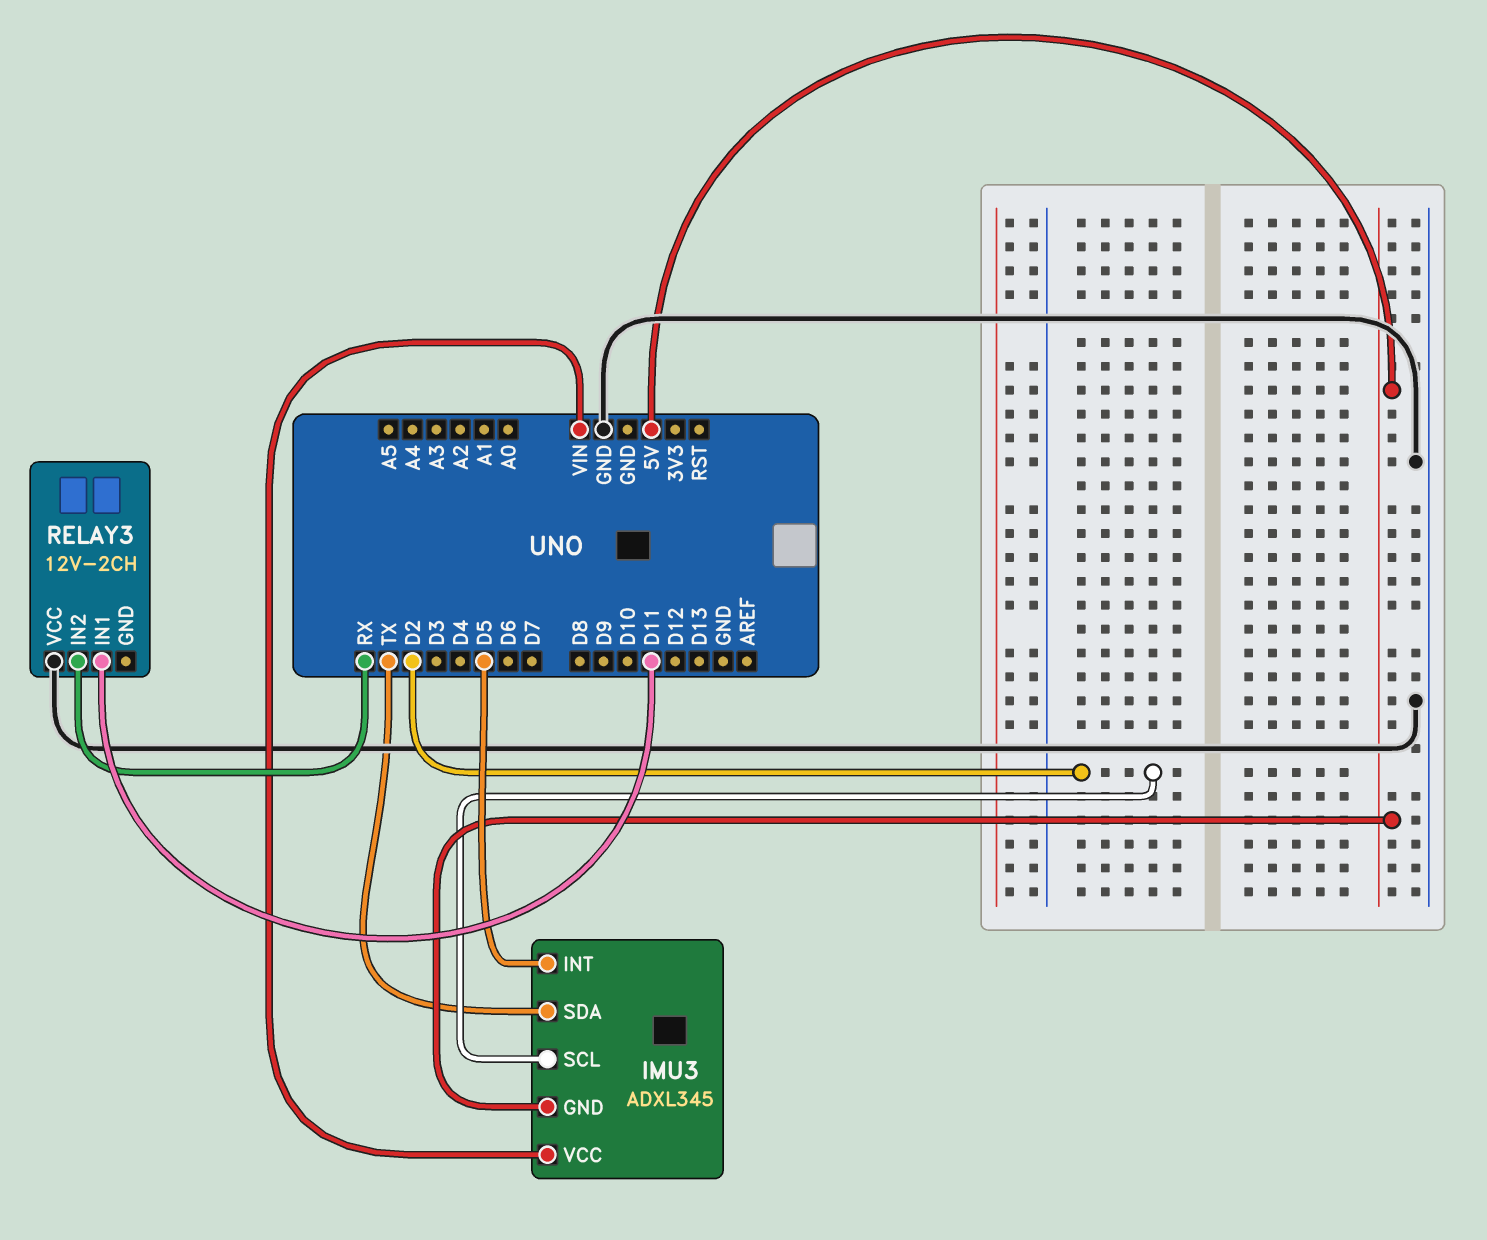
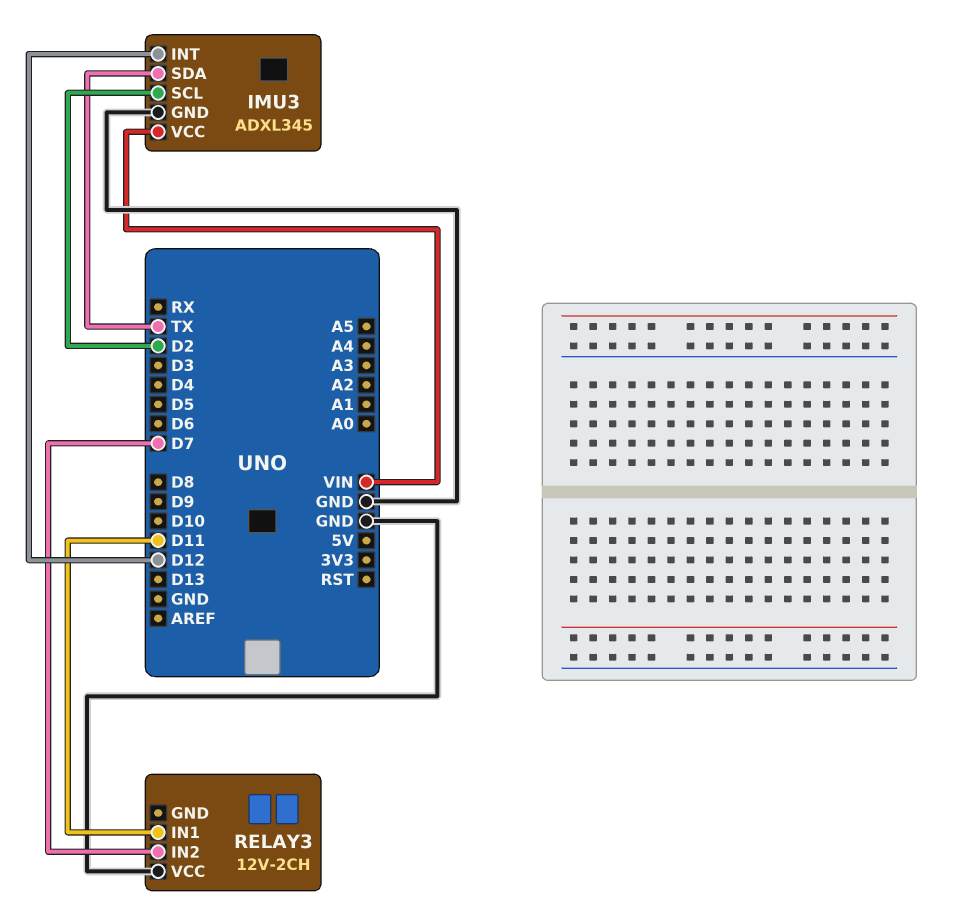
IMU3 pin GND: 5V -> GND
IMU3 pin INT: D5 -> D12
RELAY3 pin IN2: RX -> D7

